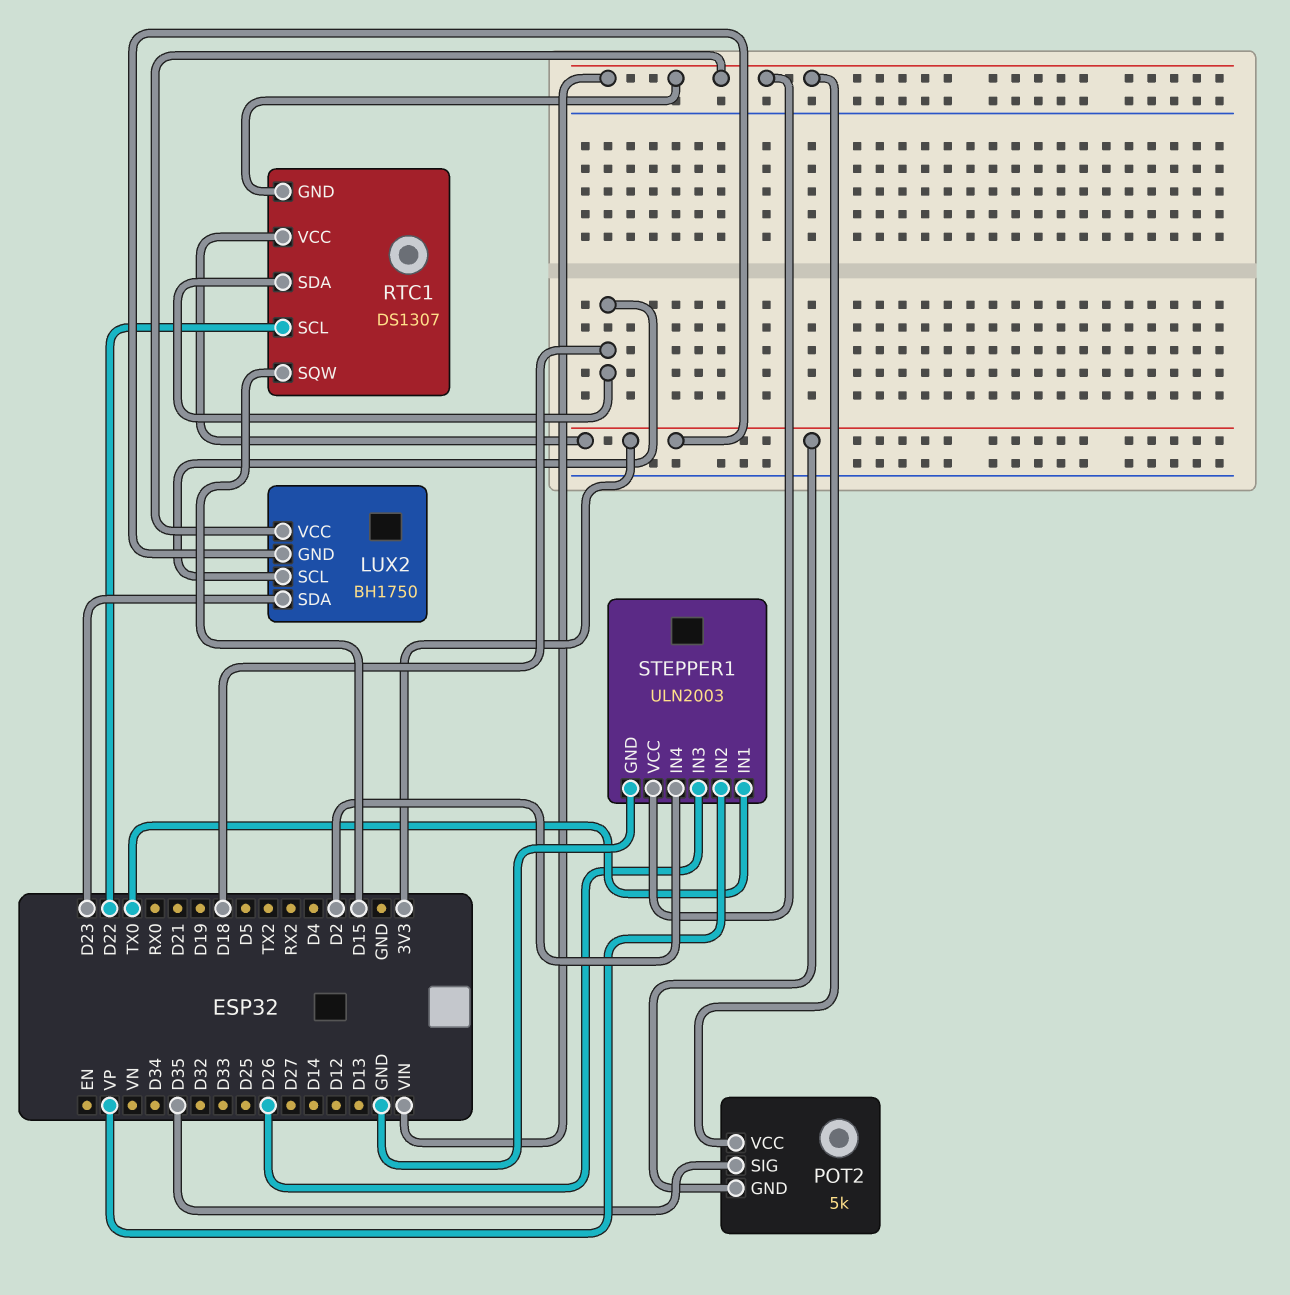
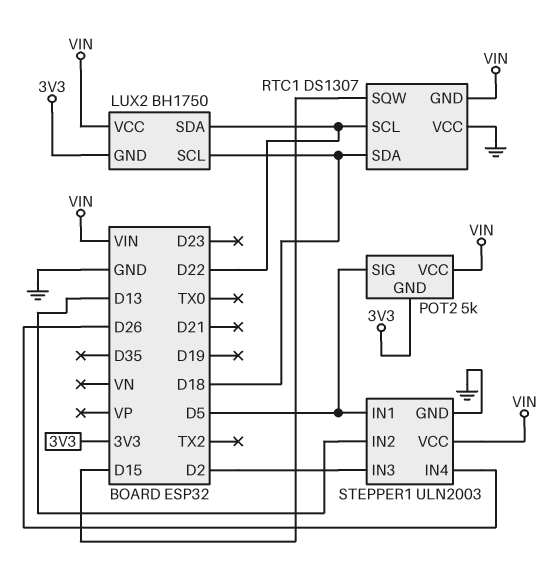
LUX2 pin SDA: D23 -> D22
POT2 pin SIG: D35 -> D5
RTC1 pin VCC: 3V3 -> GND
STEPPER1 pin IN1: TX0 -> D5
STEPPER1 pin IN2: VP -> D13
STEPPER1 pin IN3: D26 -> D2
STEPPER1 pin IN4: D2 -> D26

